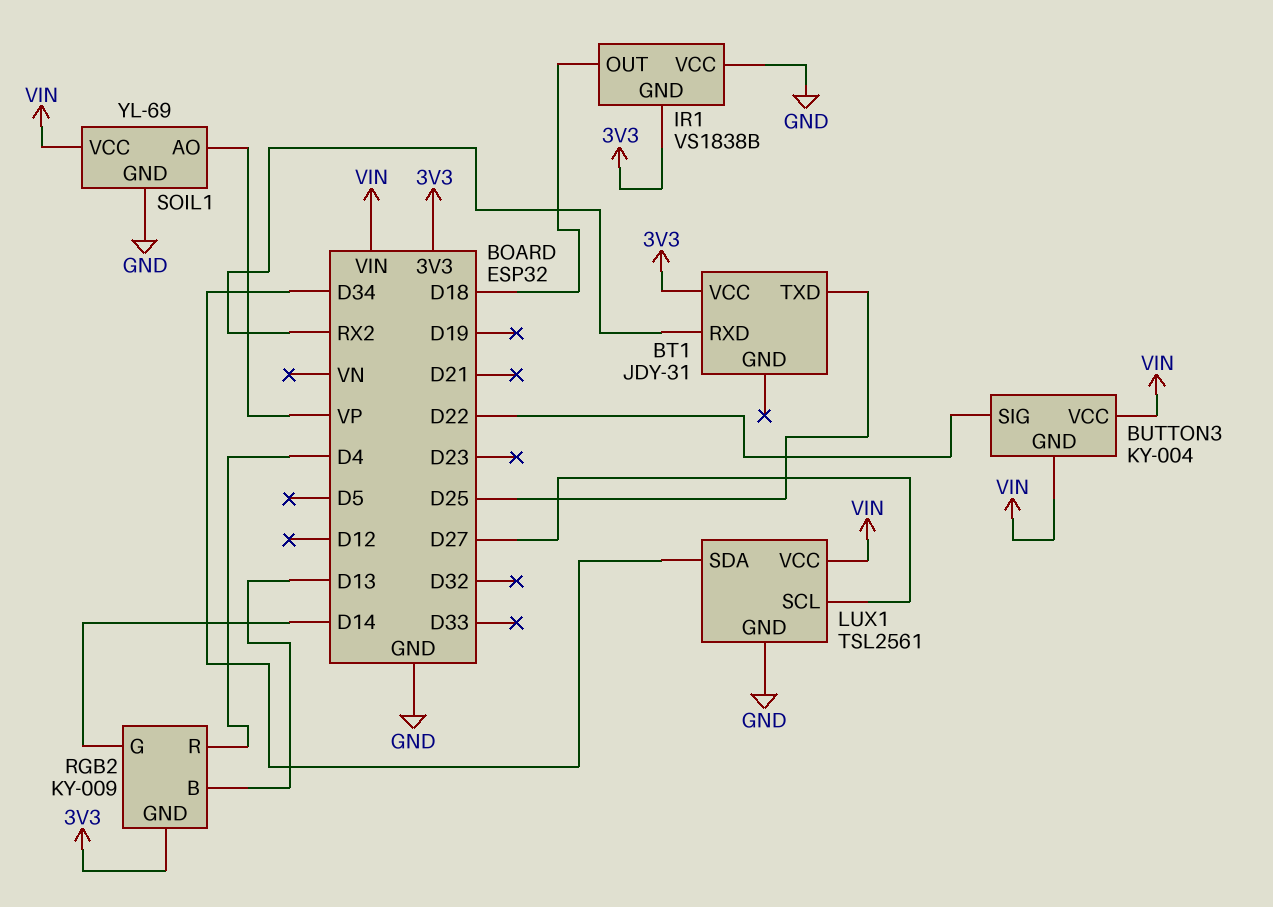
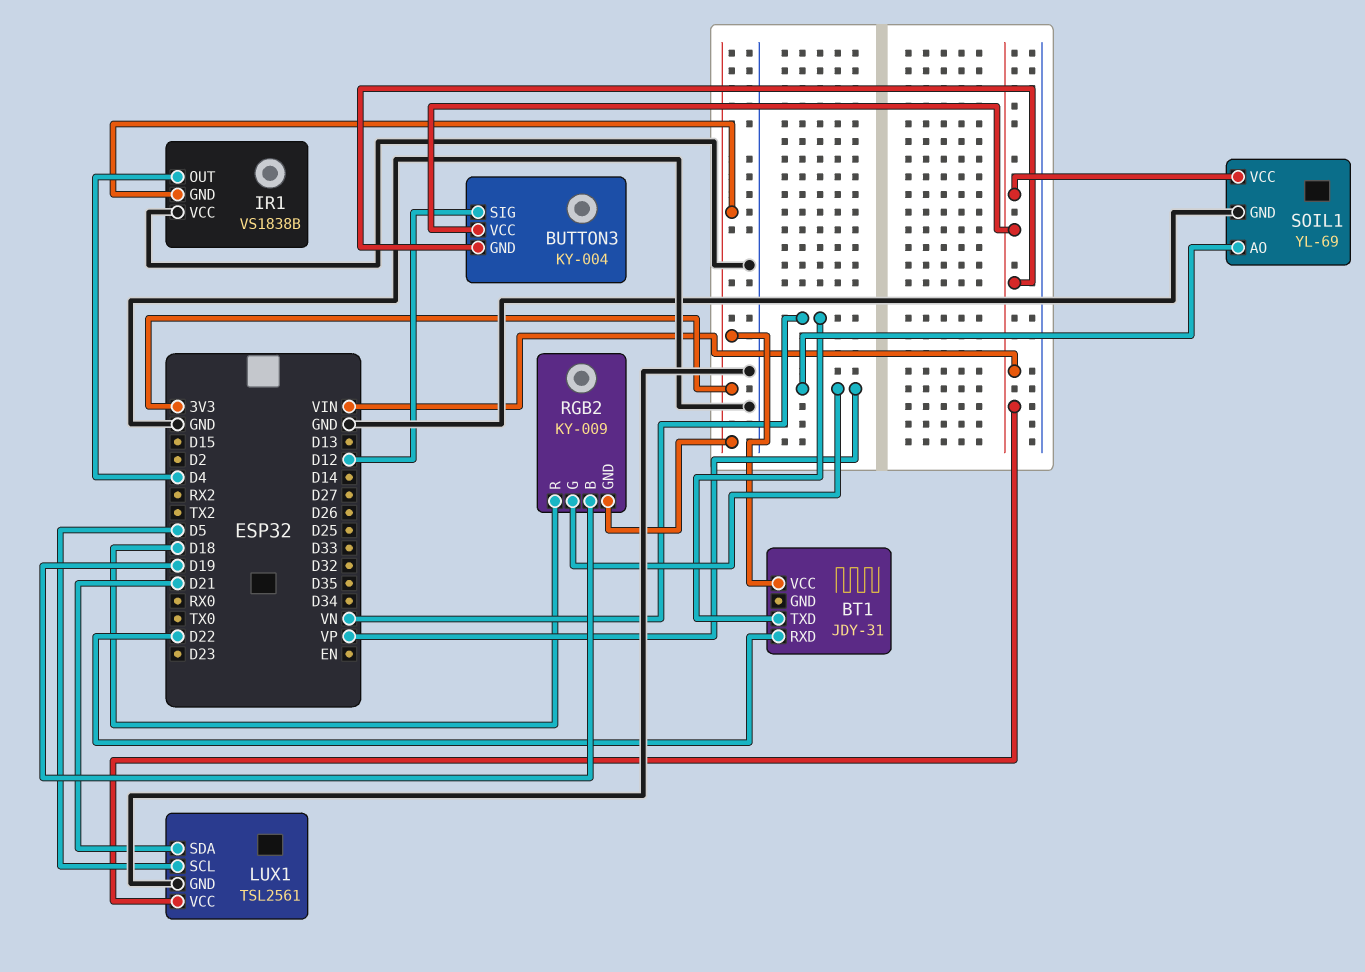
BT1 pin RXD: RX2 -> D22
BT1 pin TXD: D25 -> VN
BUTTON3 pin SIG: D22 -> D12
IR1 pin OUT: D18 -> D4
LUX1 pin SCL: D27 -> D5
LUX1 pin SDA: D34 -> D21
RGB2 pin B: D13 -> D19
RGB2 pin G: D14 -> VP
RGB2 pin R: D4 -> D18

